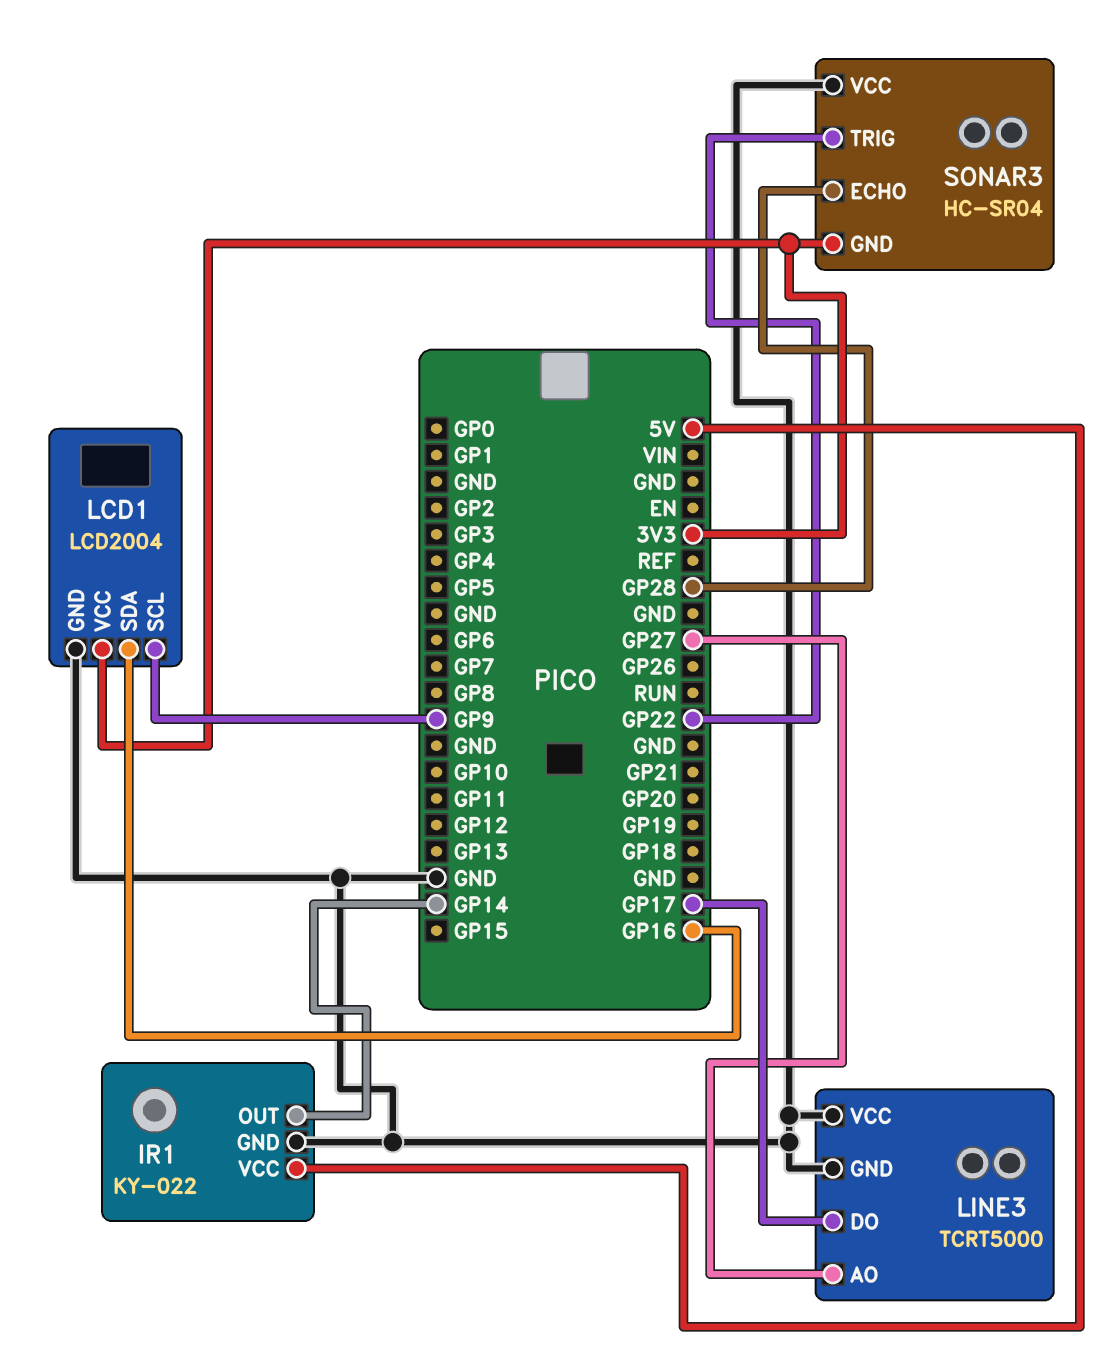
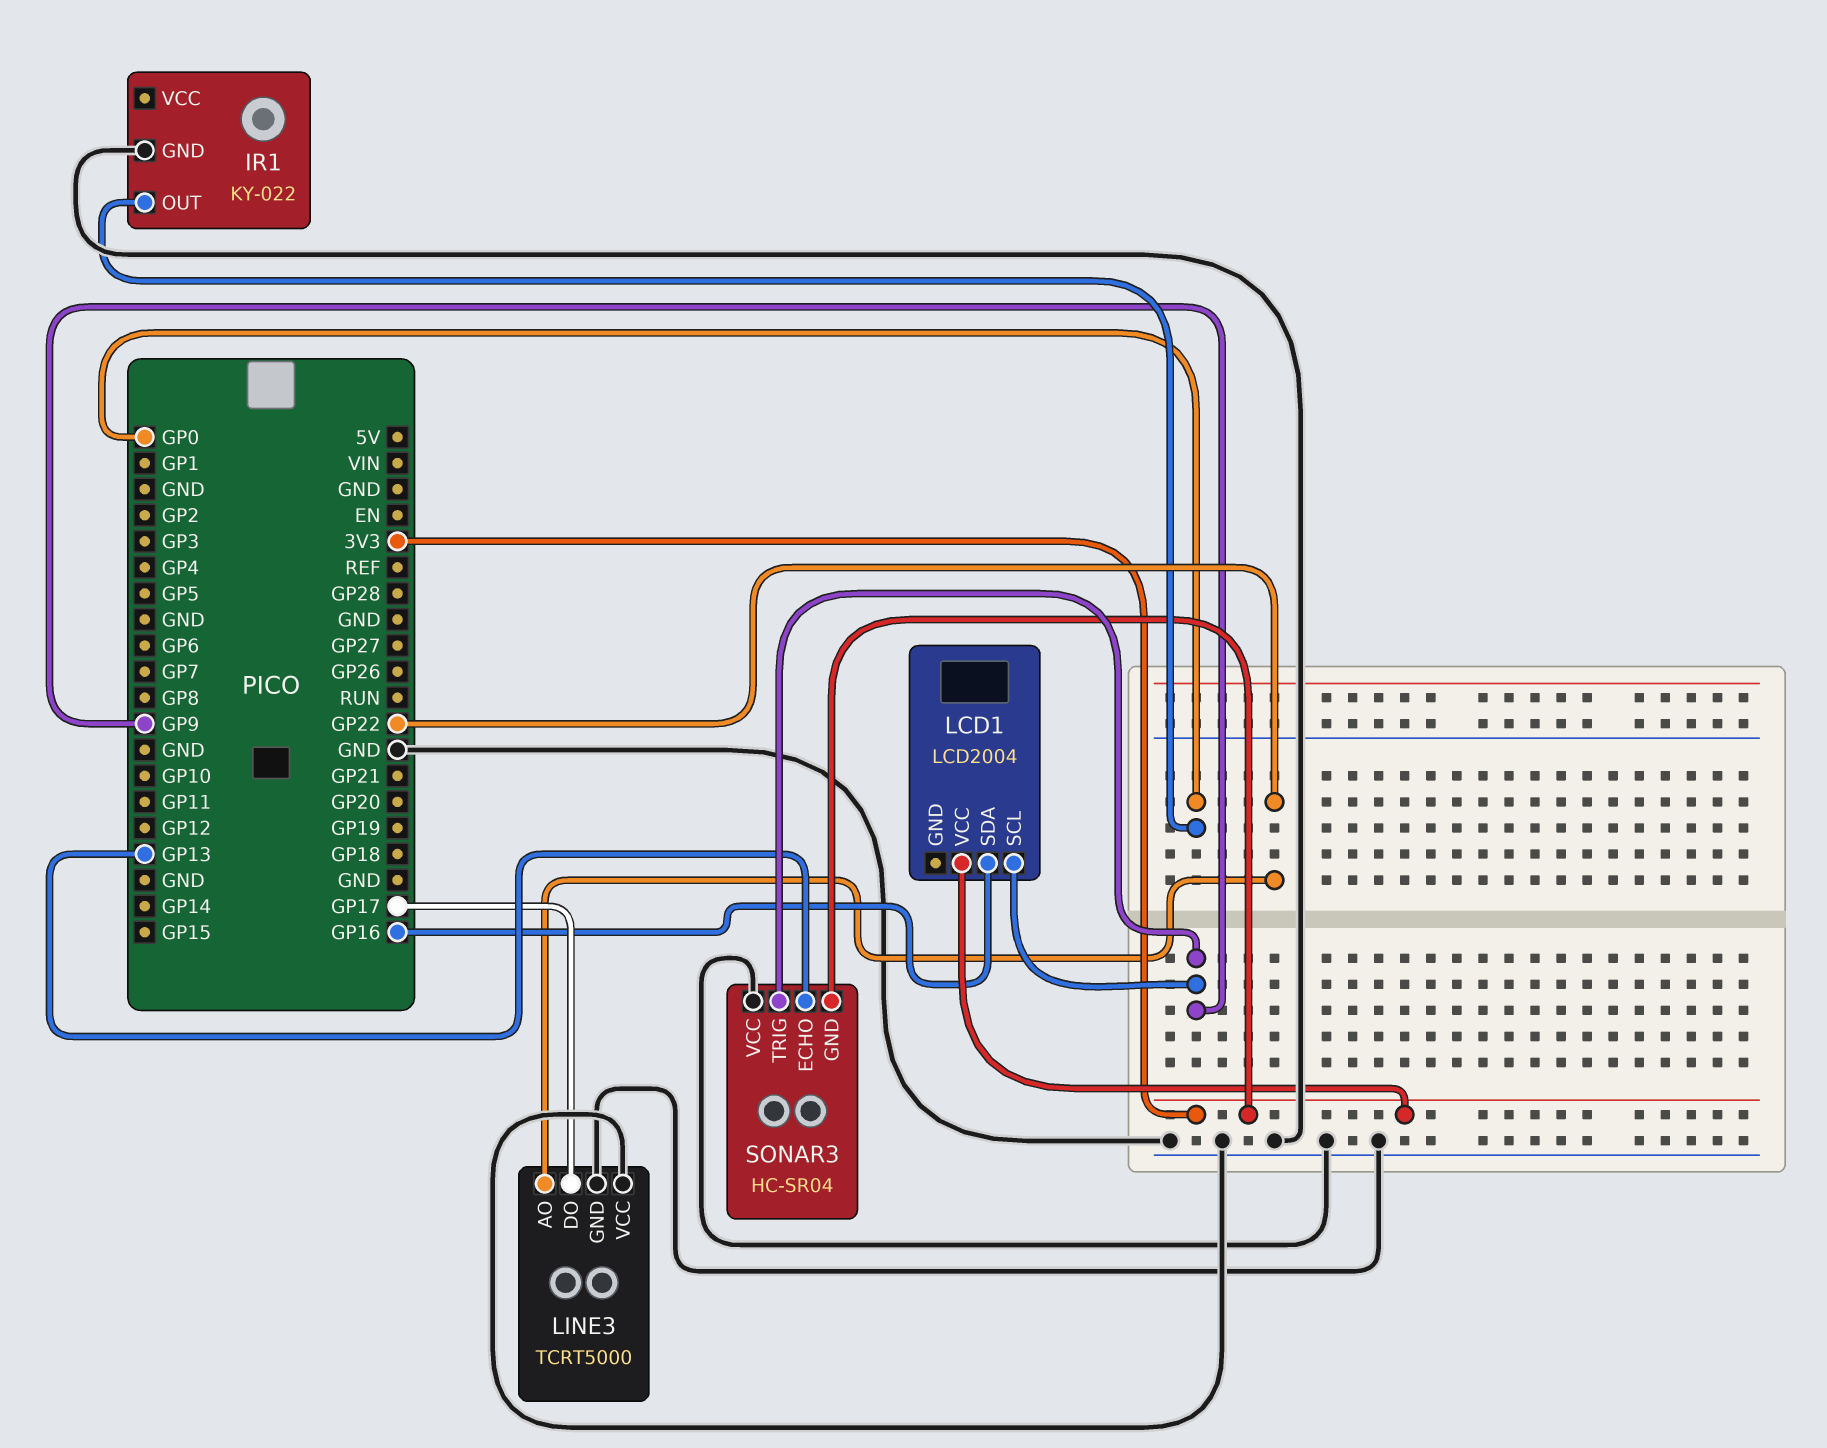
IR1 pin OUT: GP14 -> GP0
IR1 pin VCC: 5V -> none
LCD1 pin GND: GND -> none
LINE3 pin AO: GP27 -> GP22
SONAR3 pin ECHO: GP28 -> GP13
SONAR3 pin TRIG: GP22 -> GP9

